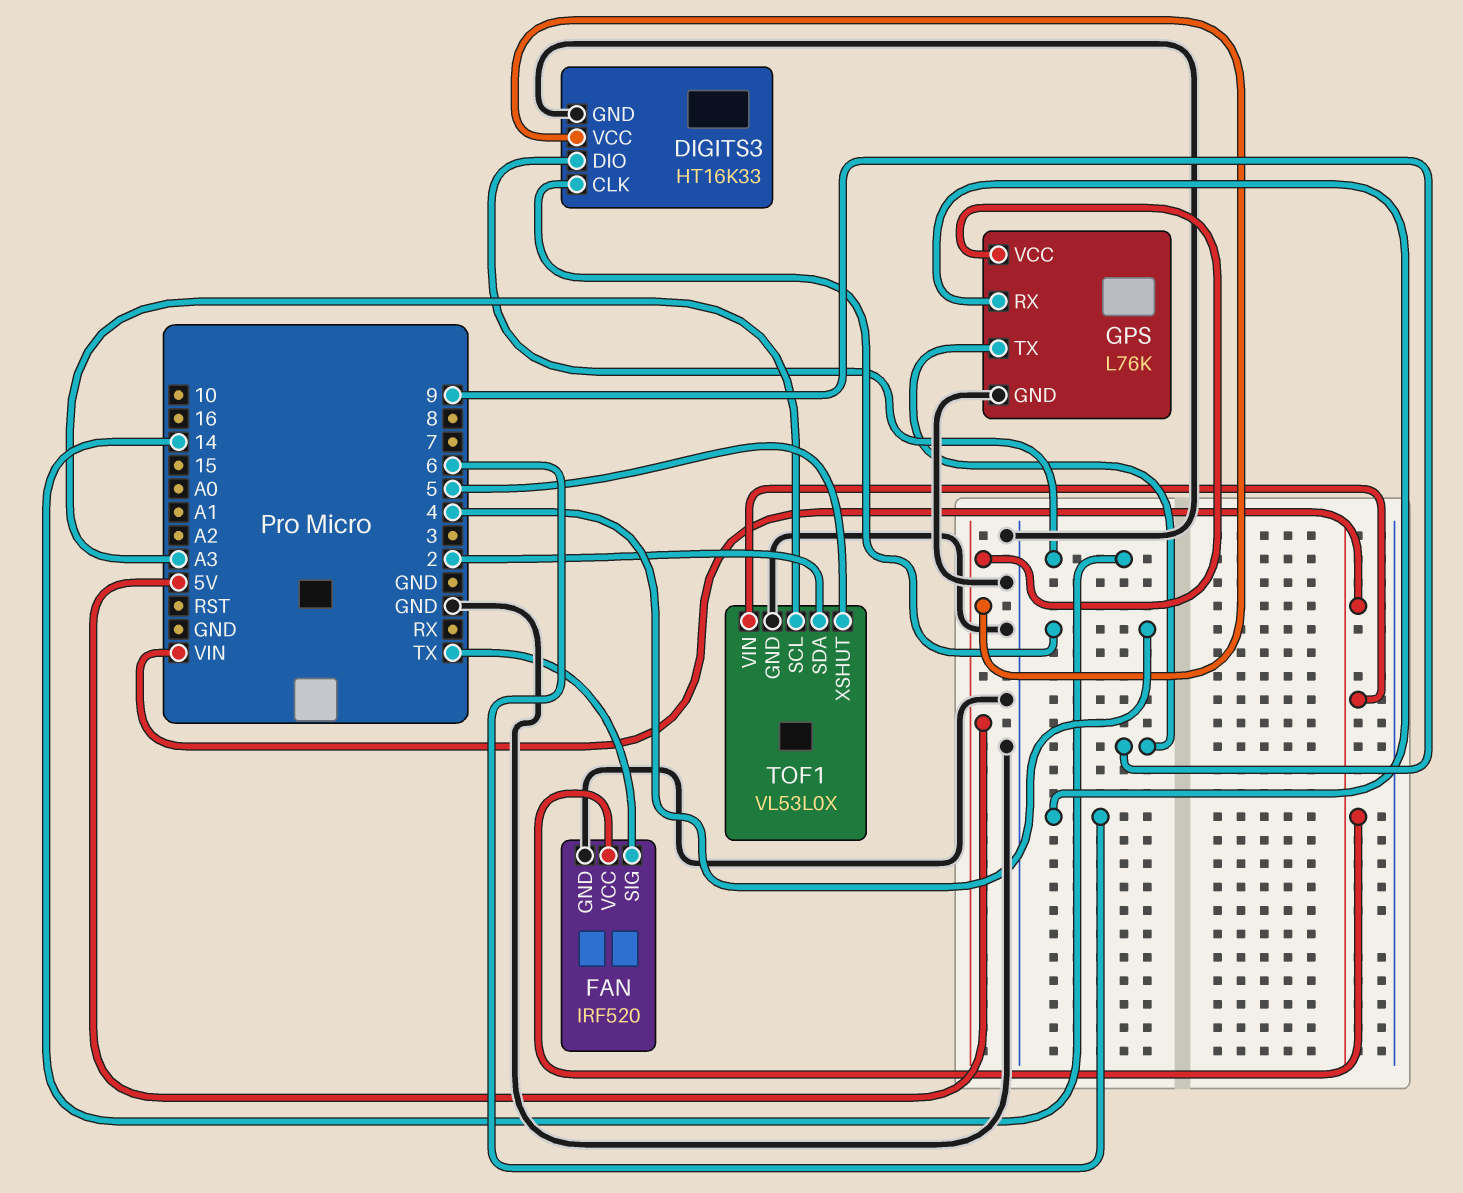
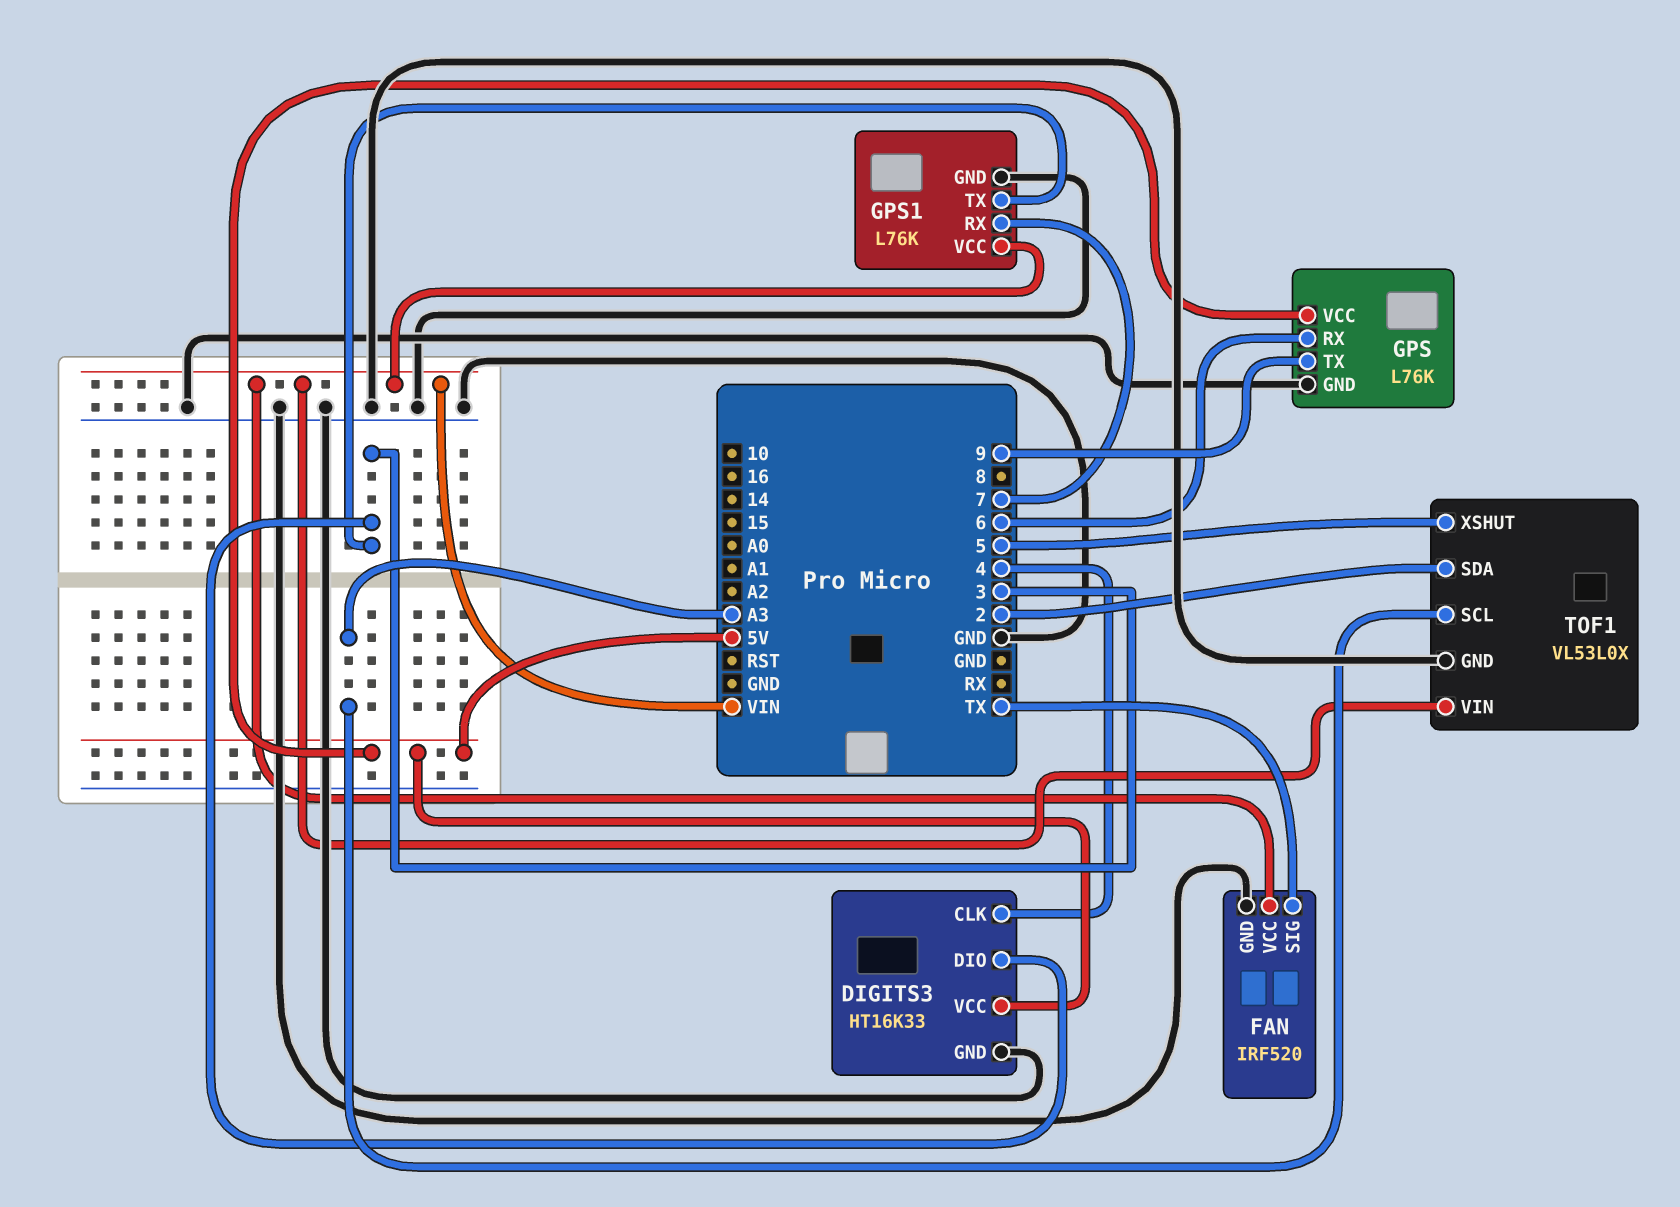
DIGITS3 pin DIO: 14 -> 3
GPS1: none -> L76K
GPS1 pin GND: none -> GND
GPS1 pin RX: none -> 7
GPS1 pin TX: none -> 3
GPS1 pin VCC: none -> VIN

